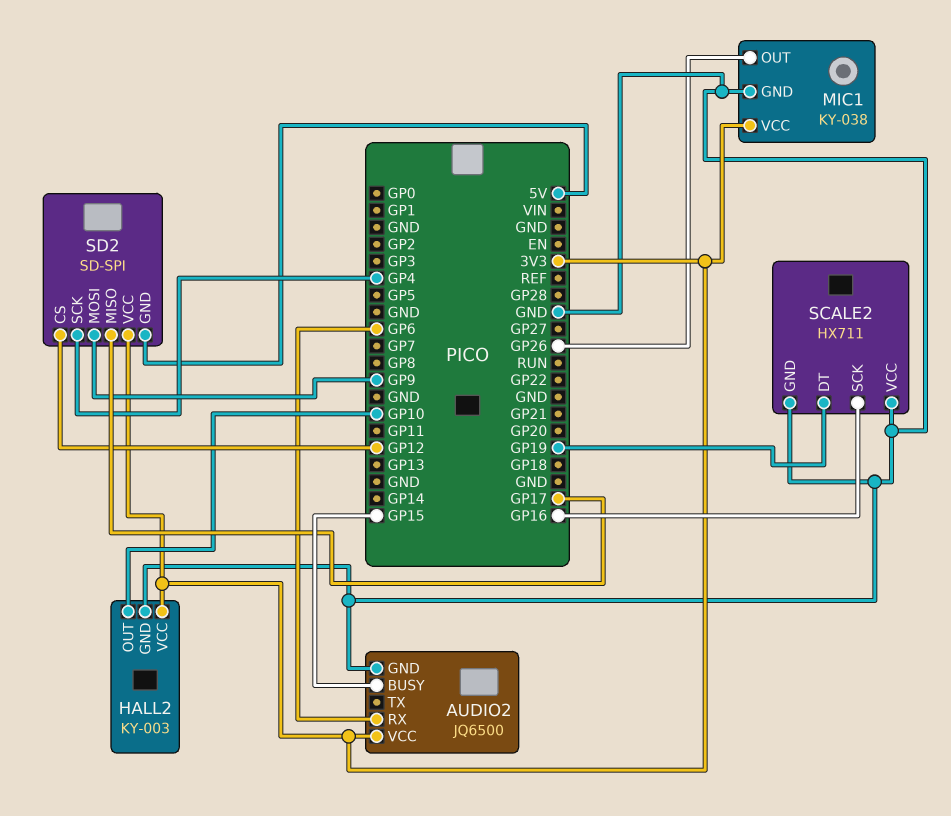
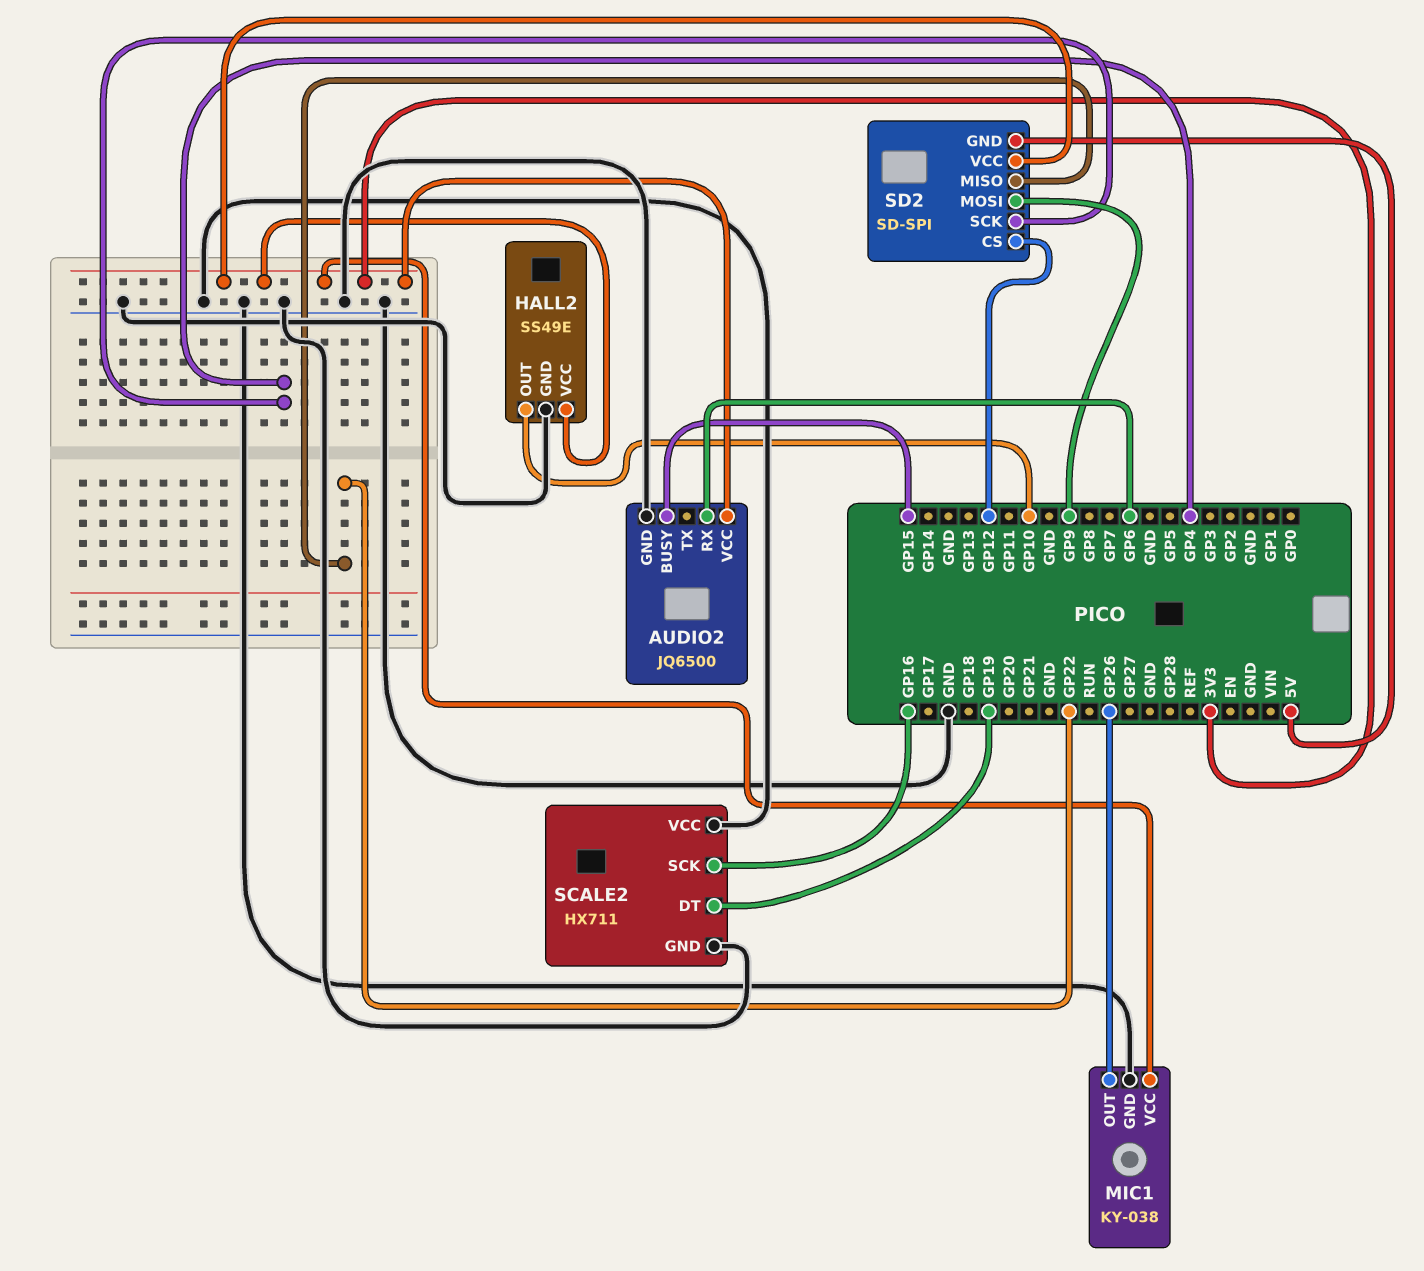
HALL2: KY-003 -> SS49E
SD2 pin MISO: GP17 -> GP22

